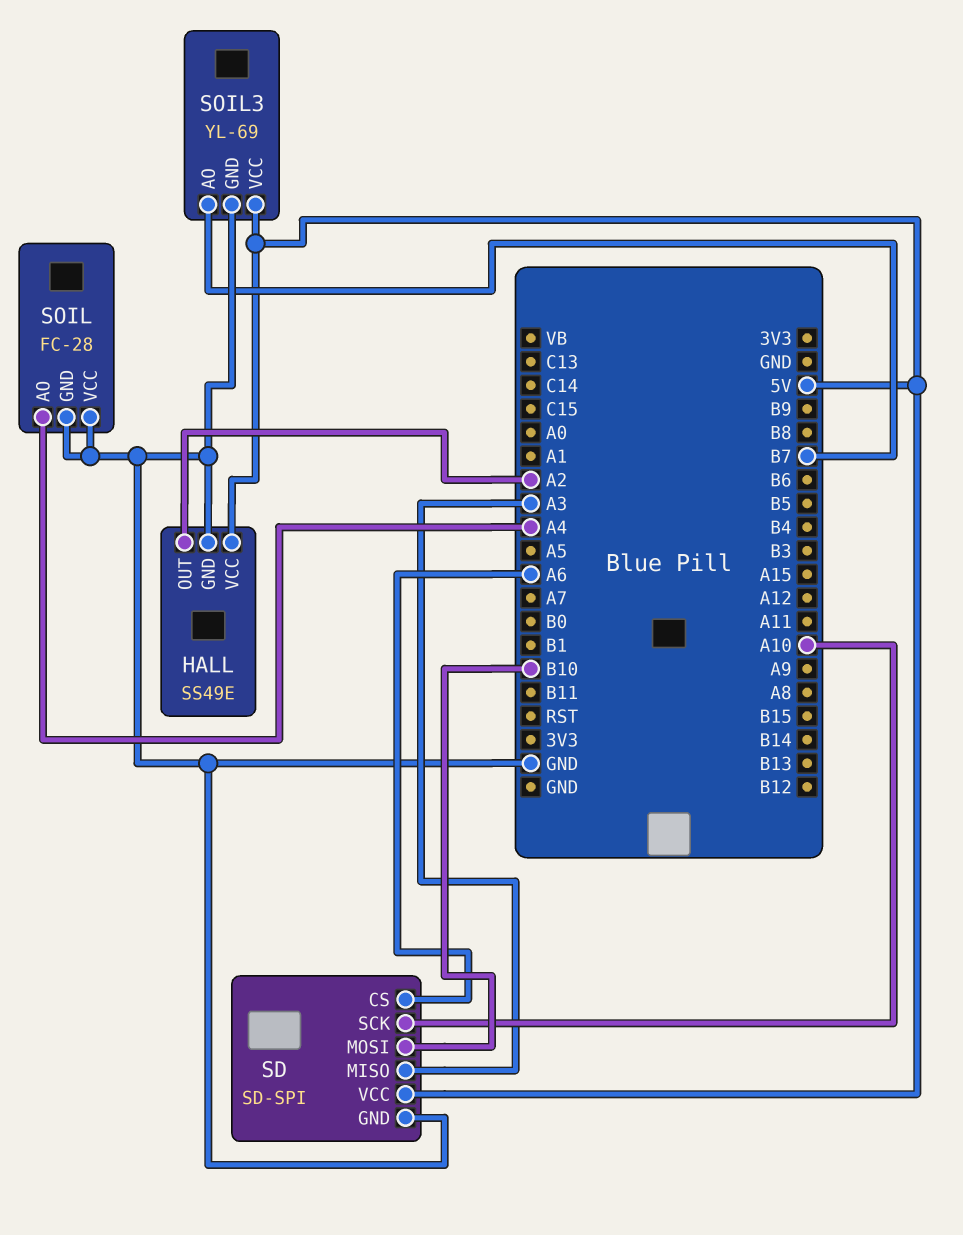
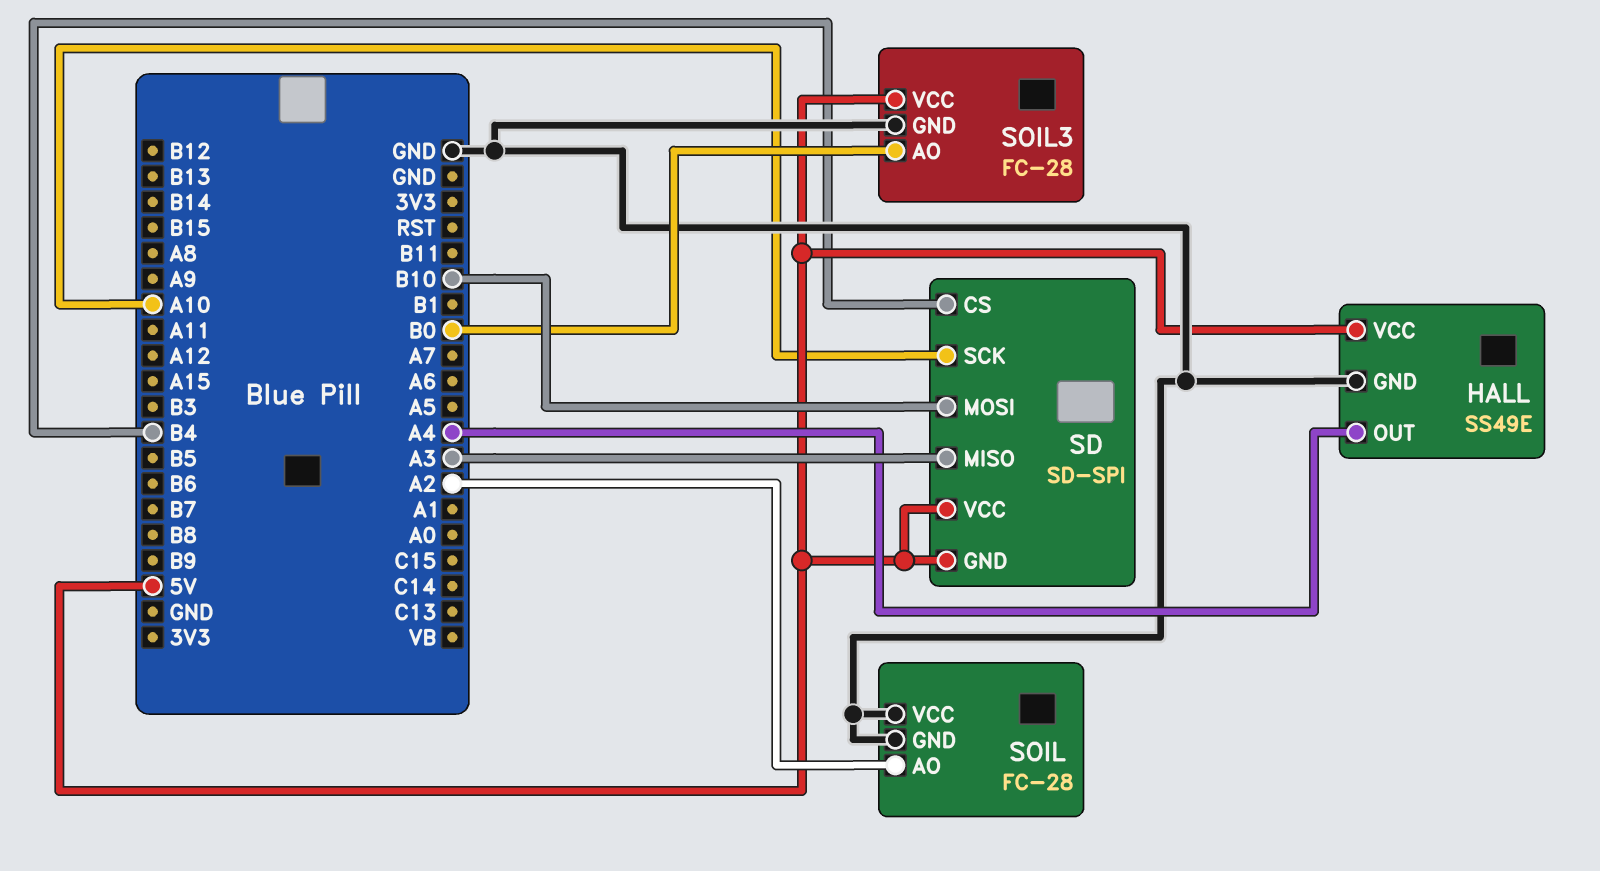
HALL pin OUT: A2 -> A4
SD pin CS: A6 -> B4
SD pin GND: GND -> 5V
SOIL pin AO: A4 -> A2
SOIL3: YL-69 -> FC-28
SOIL3 pin AO: B7 -> B0

